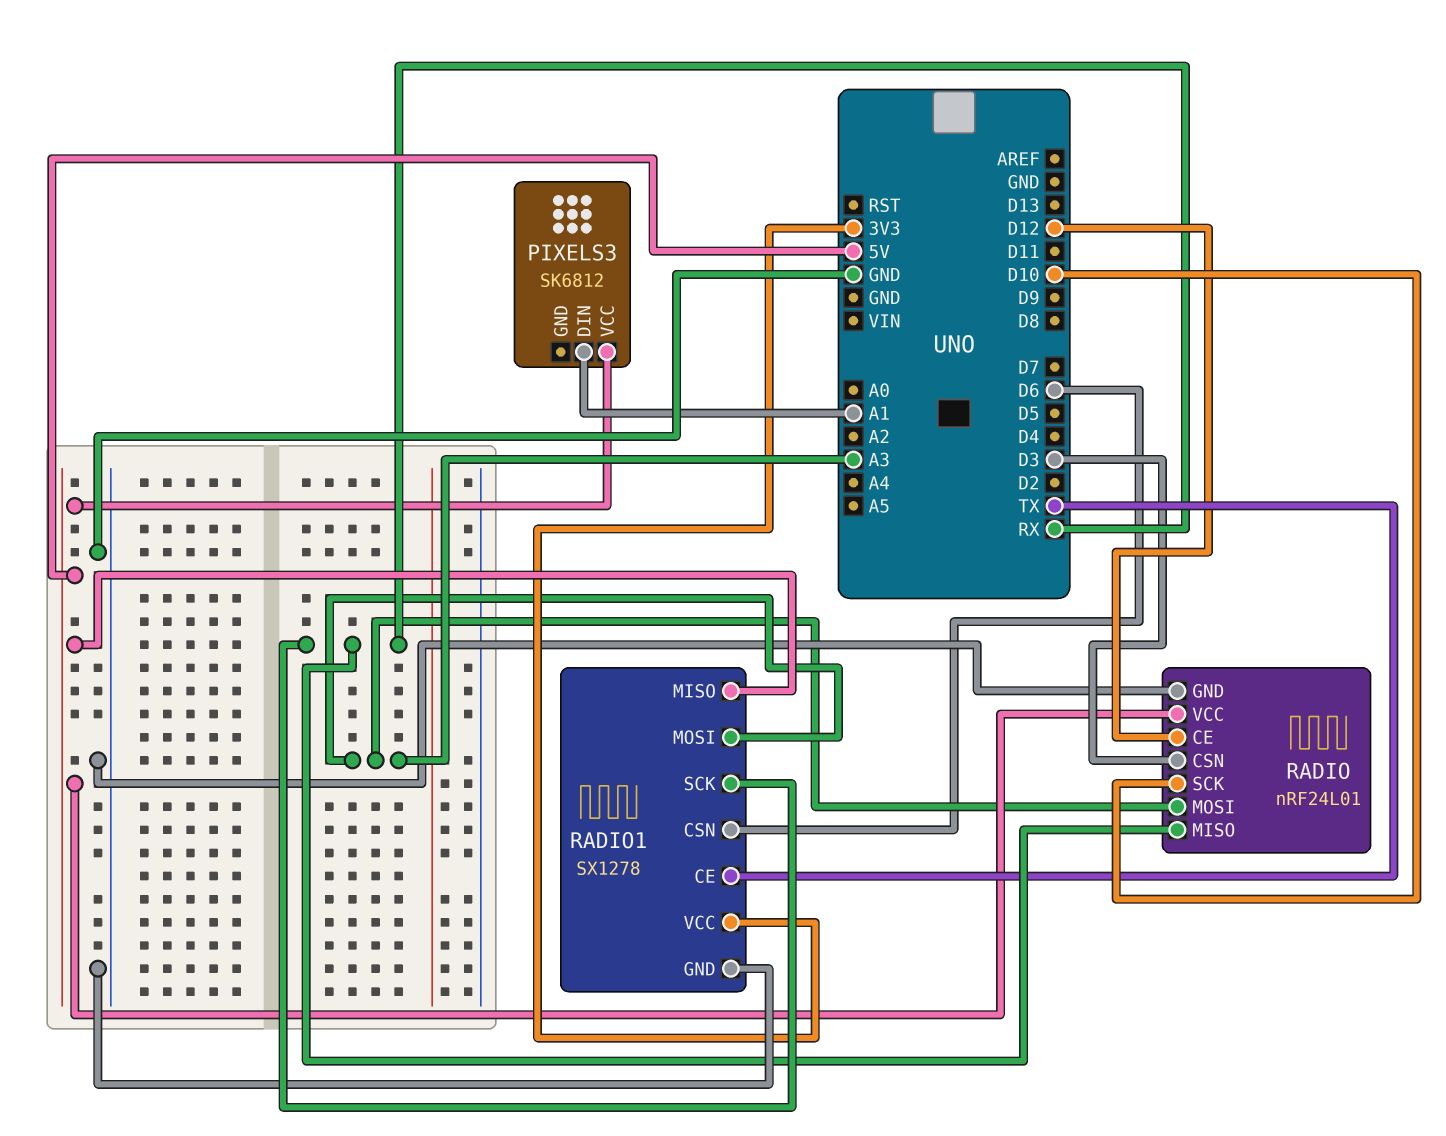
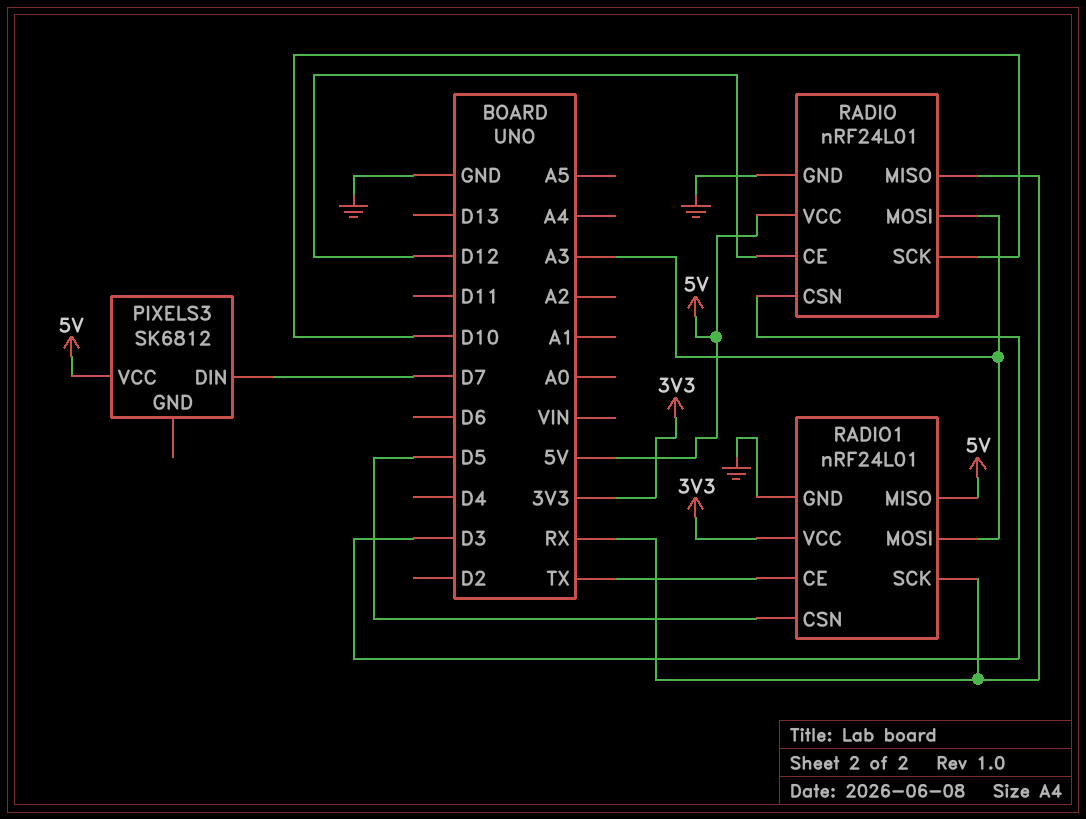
PIXELS3 pin DIN: A1 -> D7
RADIO1: SX1278 -> nRF24L01
RADIO1 pin CSN: D6 -> D5

